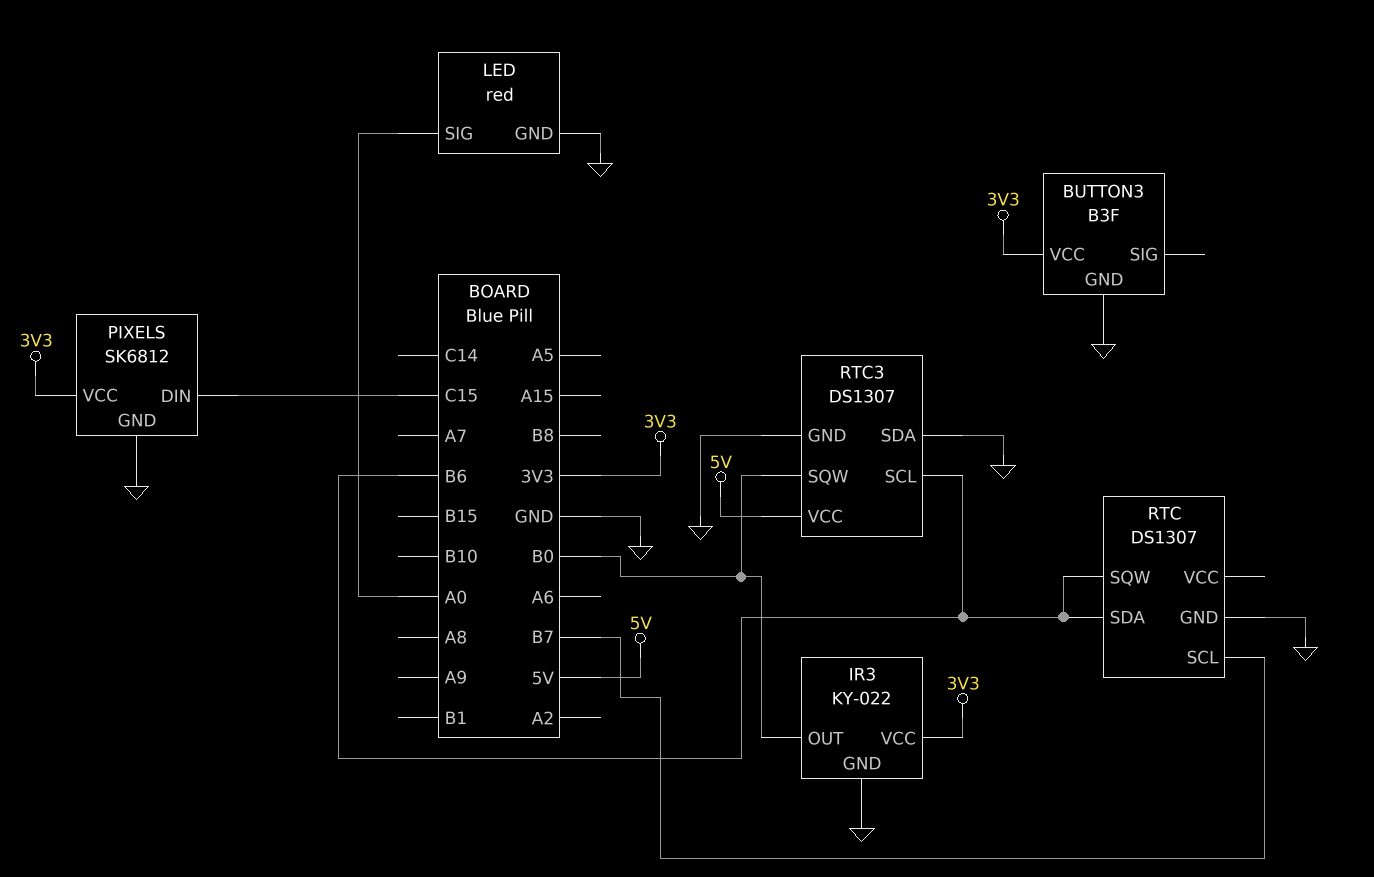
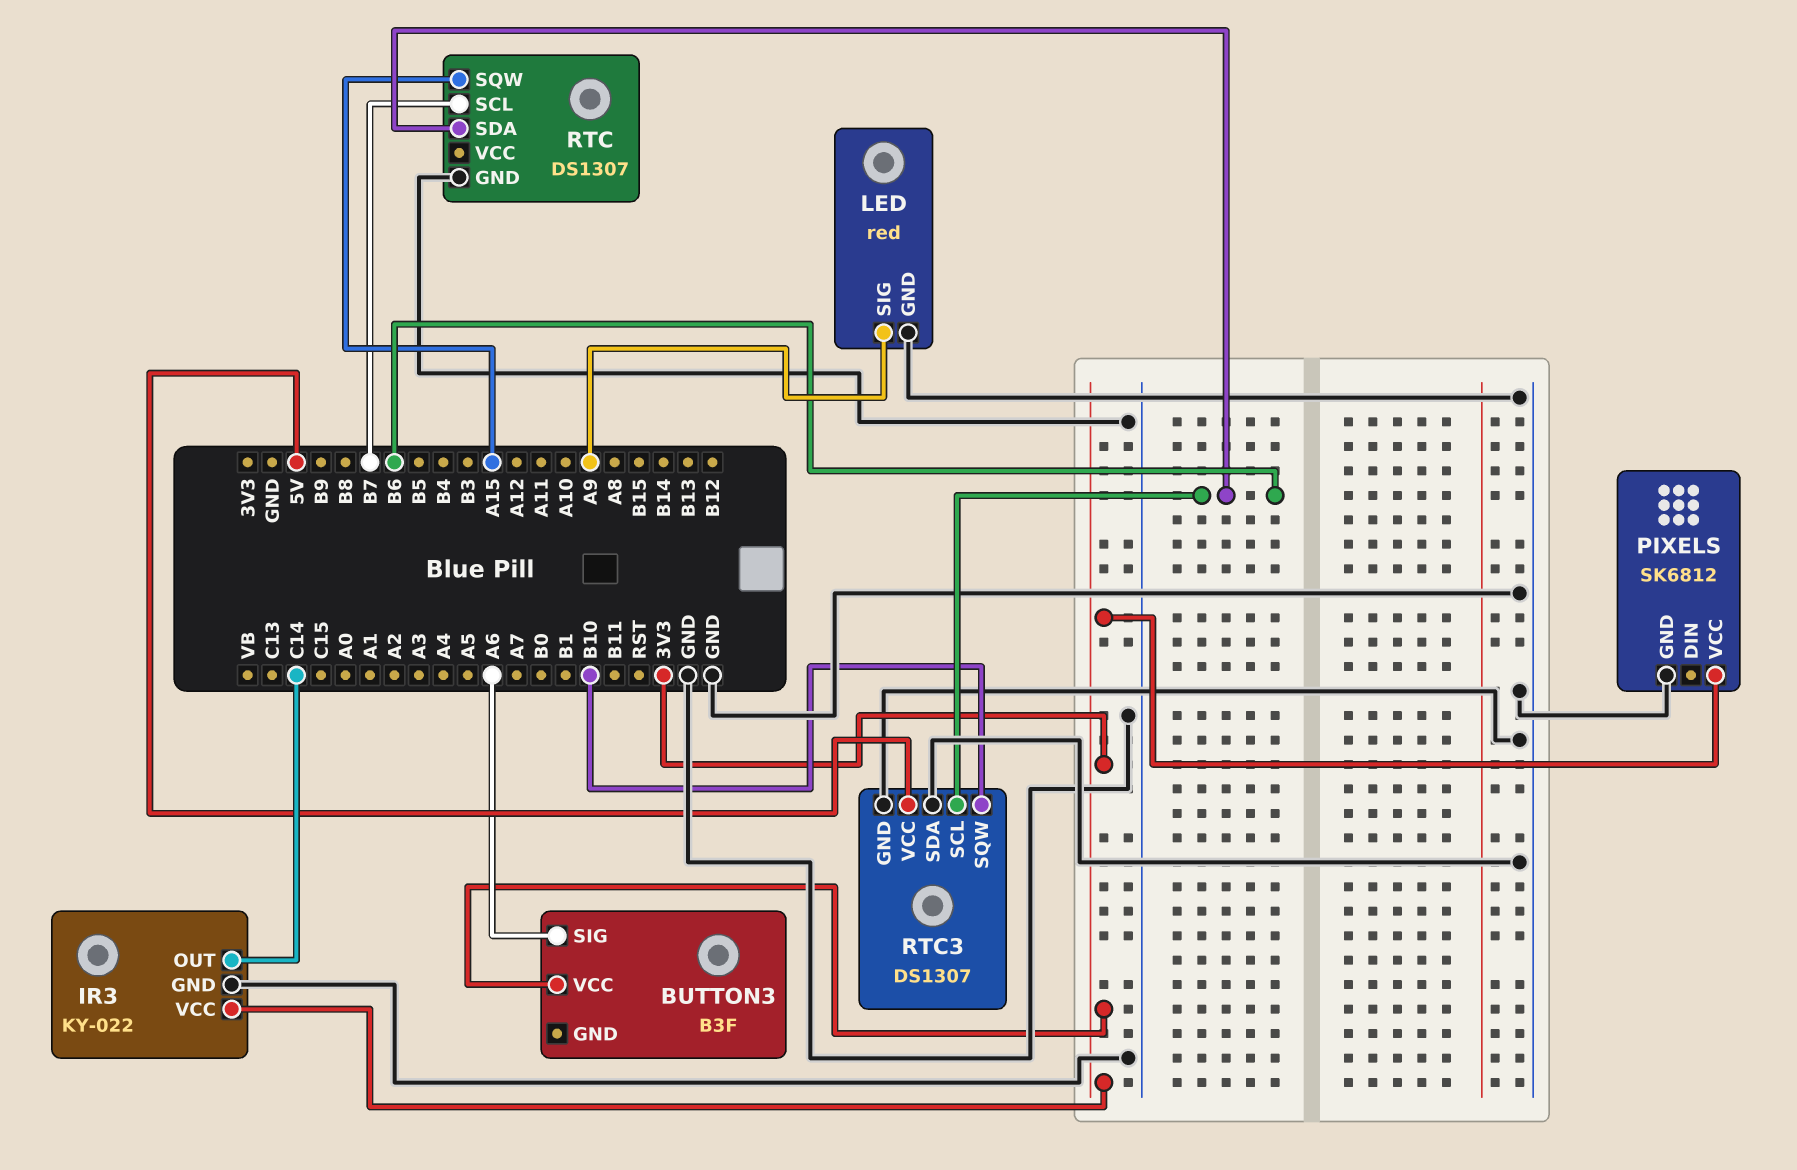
BUTTON3 pin GND: GND -> none
BUTTON3 pin SIG: none -> A6
IR3 pin OUT: B0 -> C14
LED pin SIG: A0 -> A9
PIXELS pin DIN: C15 -> none
RTC pin SQW: B6 -> A15
RTC3 pin SQW: B0 -> B10

